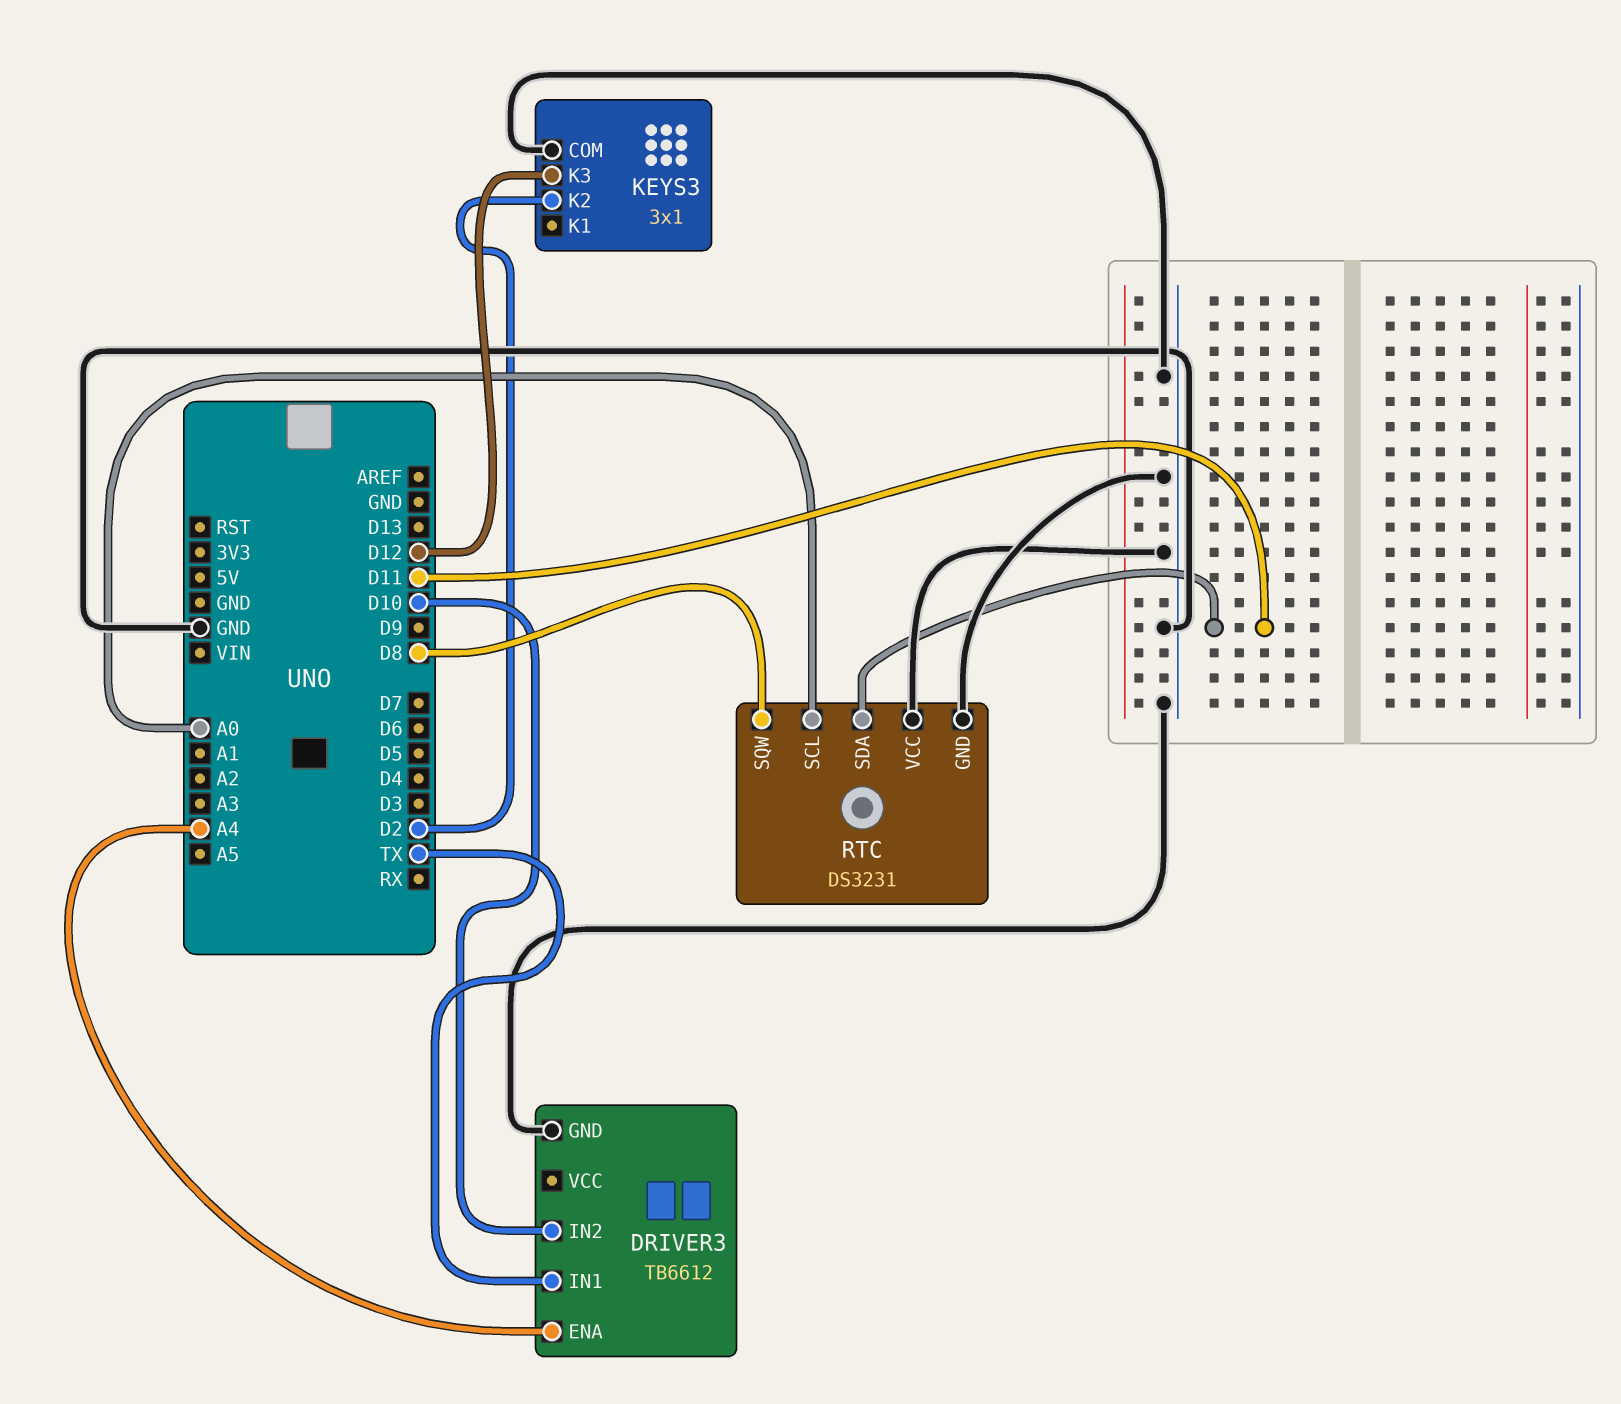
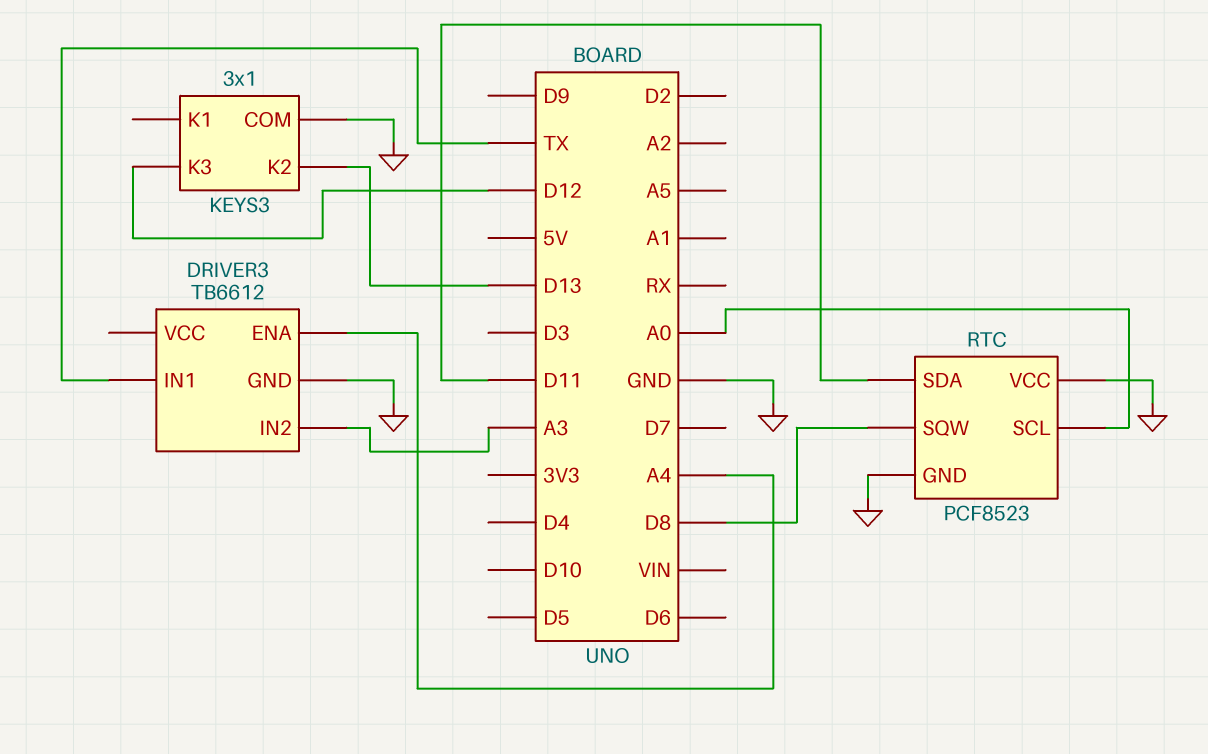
DRIVER3 pin IN2: D10 -> A3
KEYS3 pin K2: D2 -> D13
RTC: DS3231 -> PCF8523

